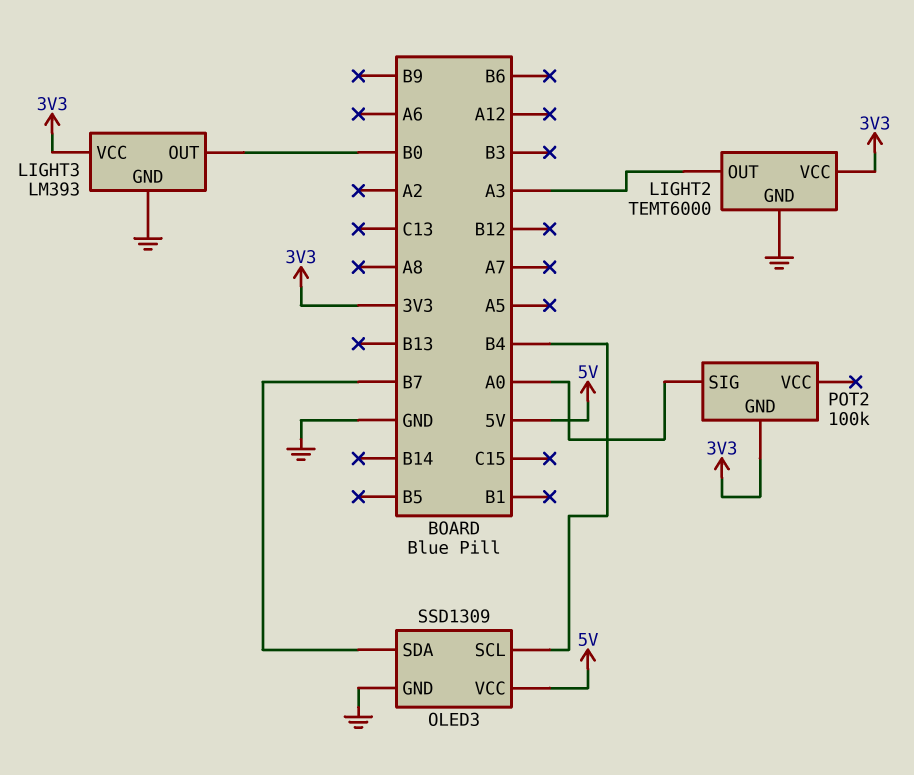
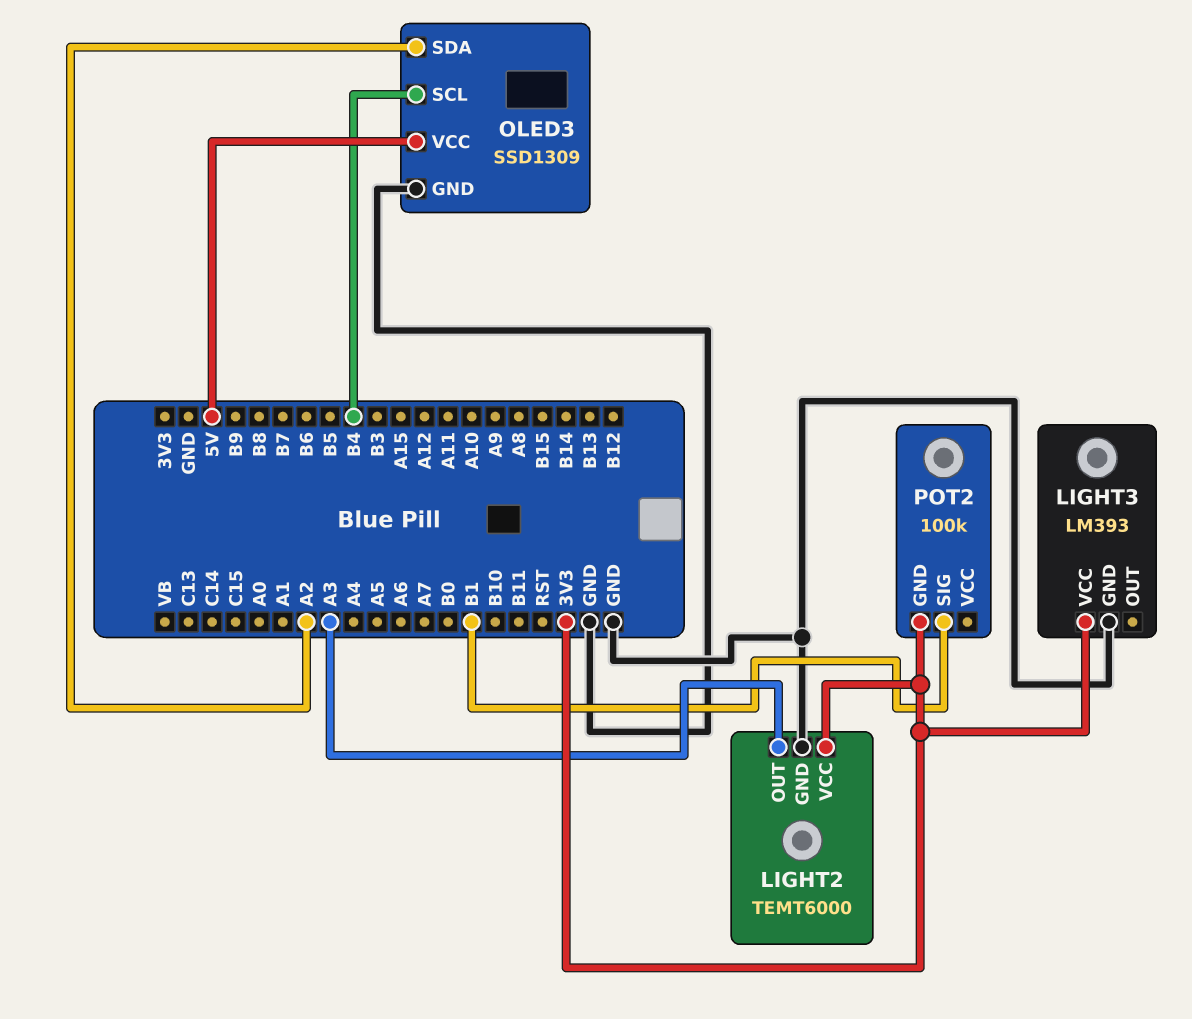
LIGHT3 pin OUT: B0 -> none
OLED3 pin SDA: B7 -> A2
POT2 pin SIG: A0 -> B1

